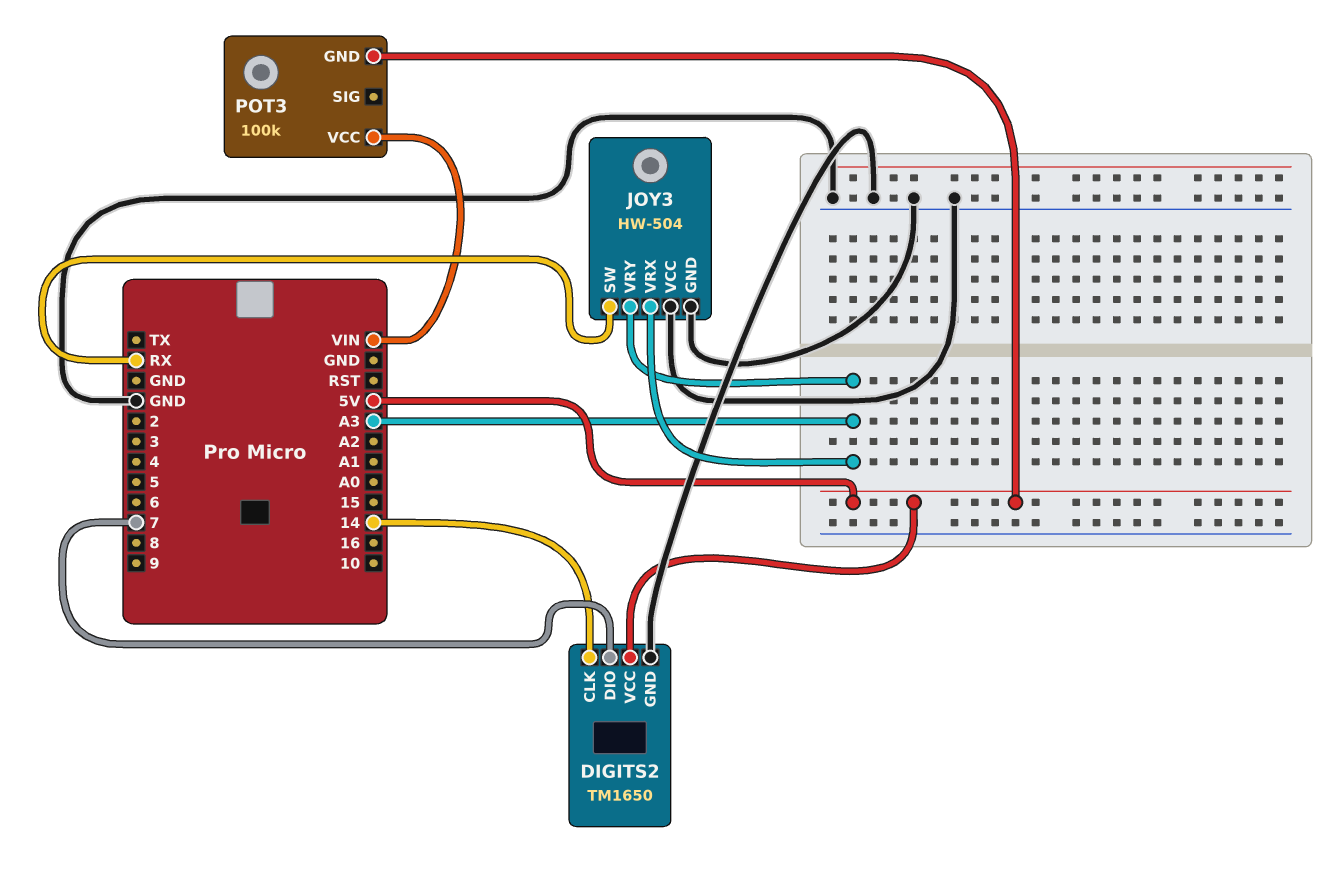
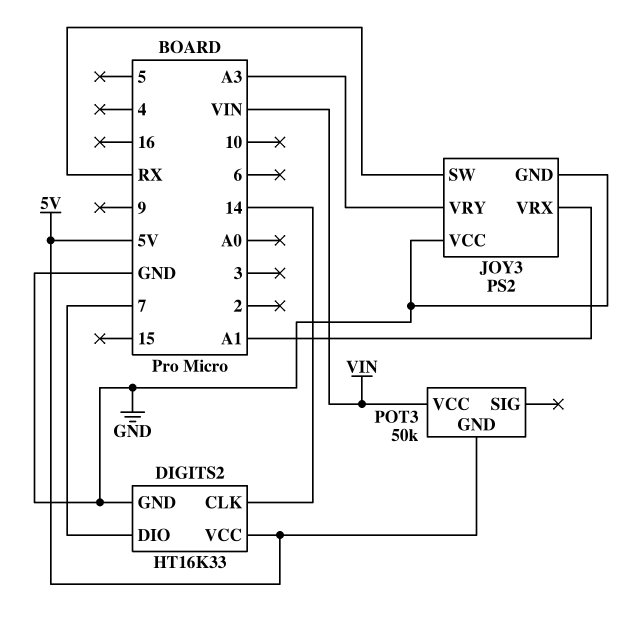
DIGITS2: TM1650 -> HT16K33
JOY3: HW-504 -> PS2
JOY3 pin VRX: A3 -> A1
POT3: 100k -> 50k

